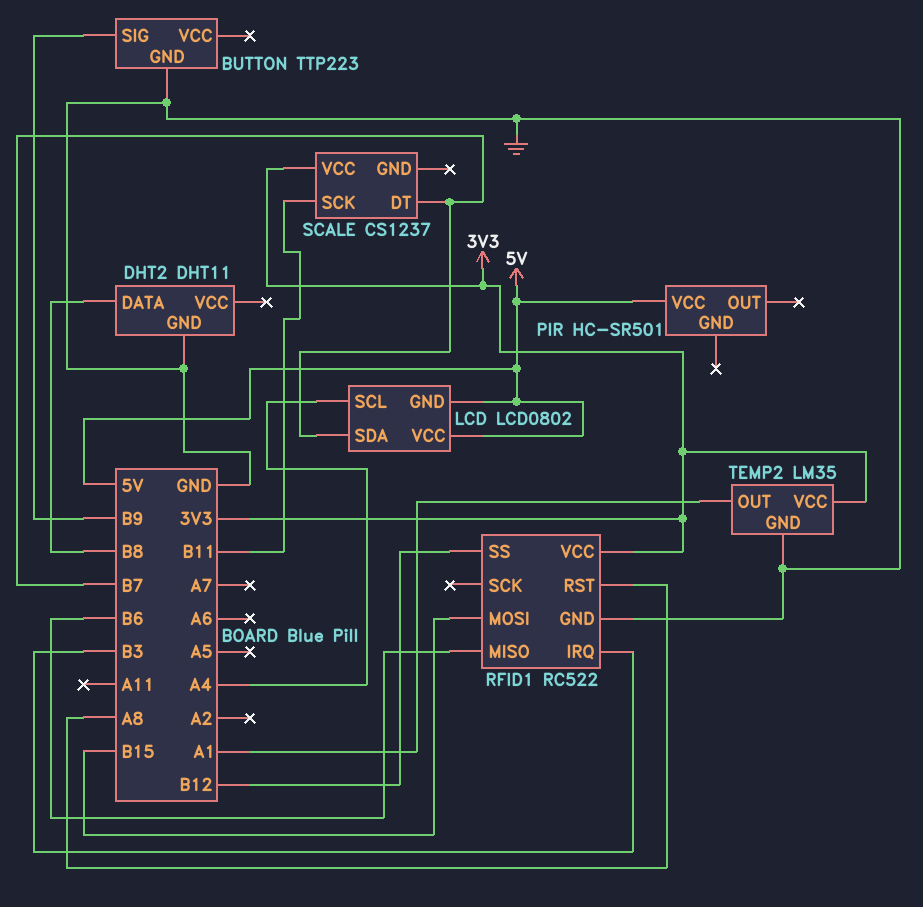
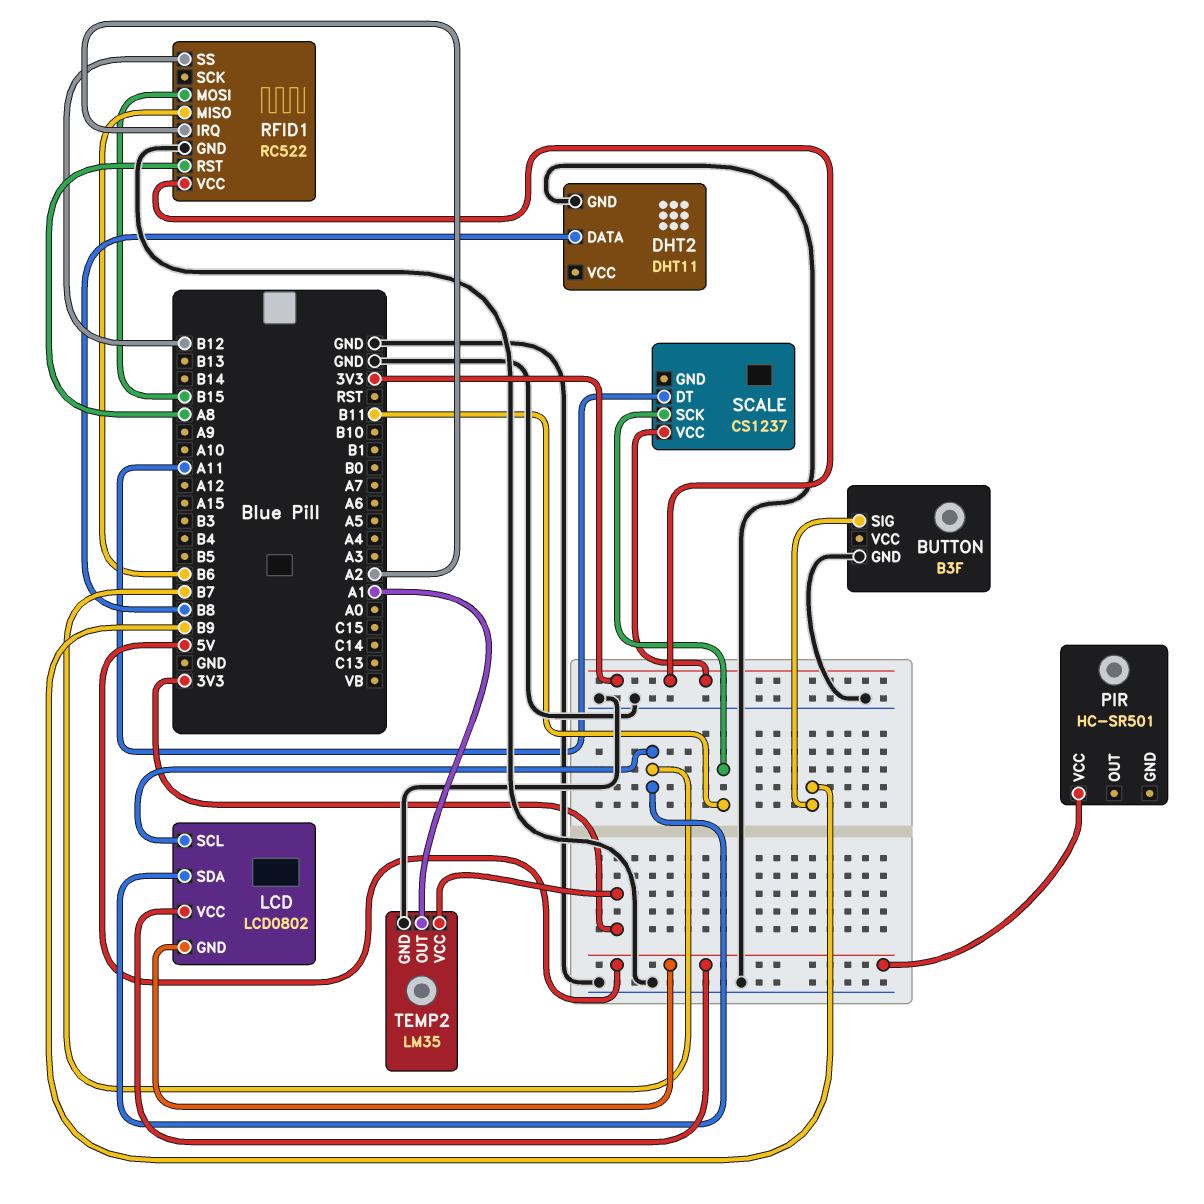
BUTTON: TTP223 -> B3F
LCD pin SCL: A4 -> B7
RFID1 pin IRQ: B3 -> A2
SCALE pin DT: B7 -> A11

